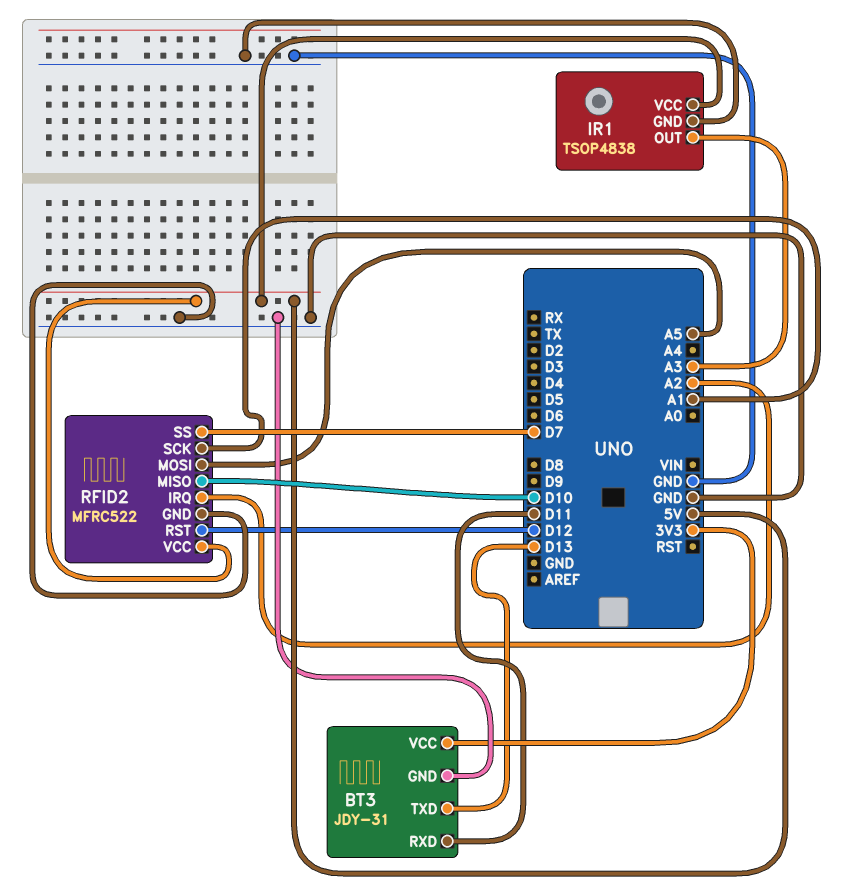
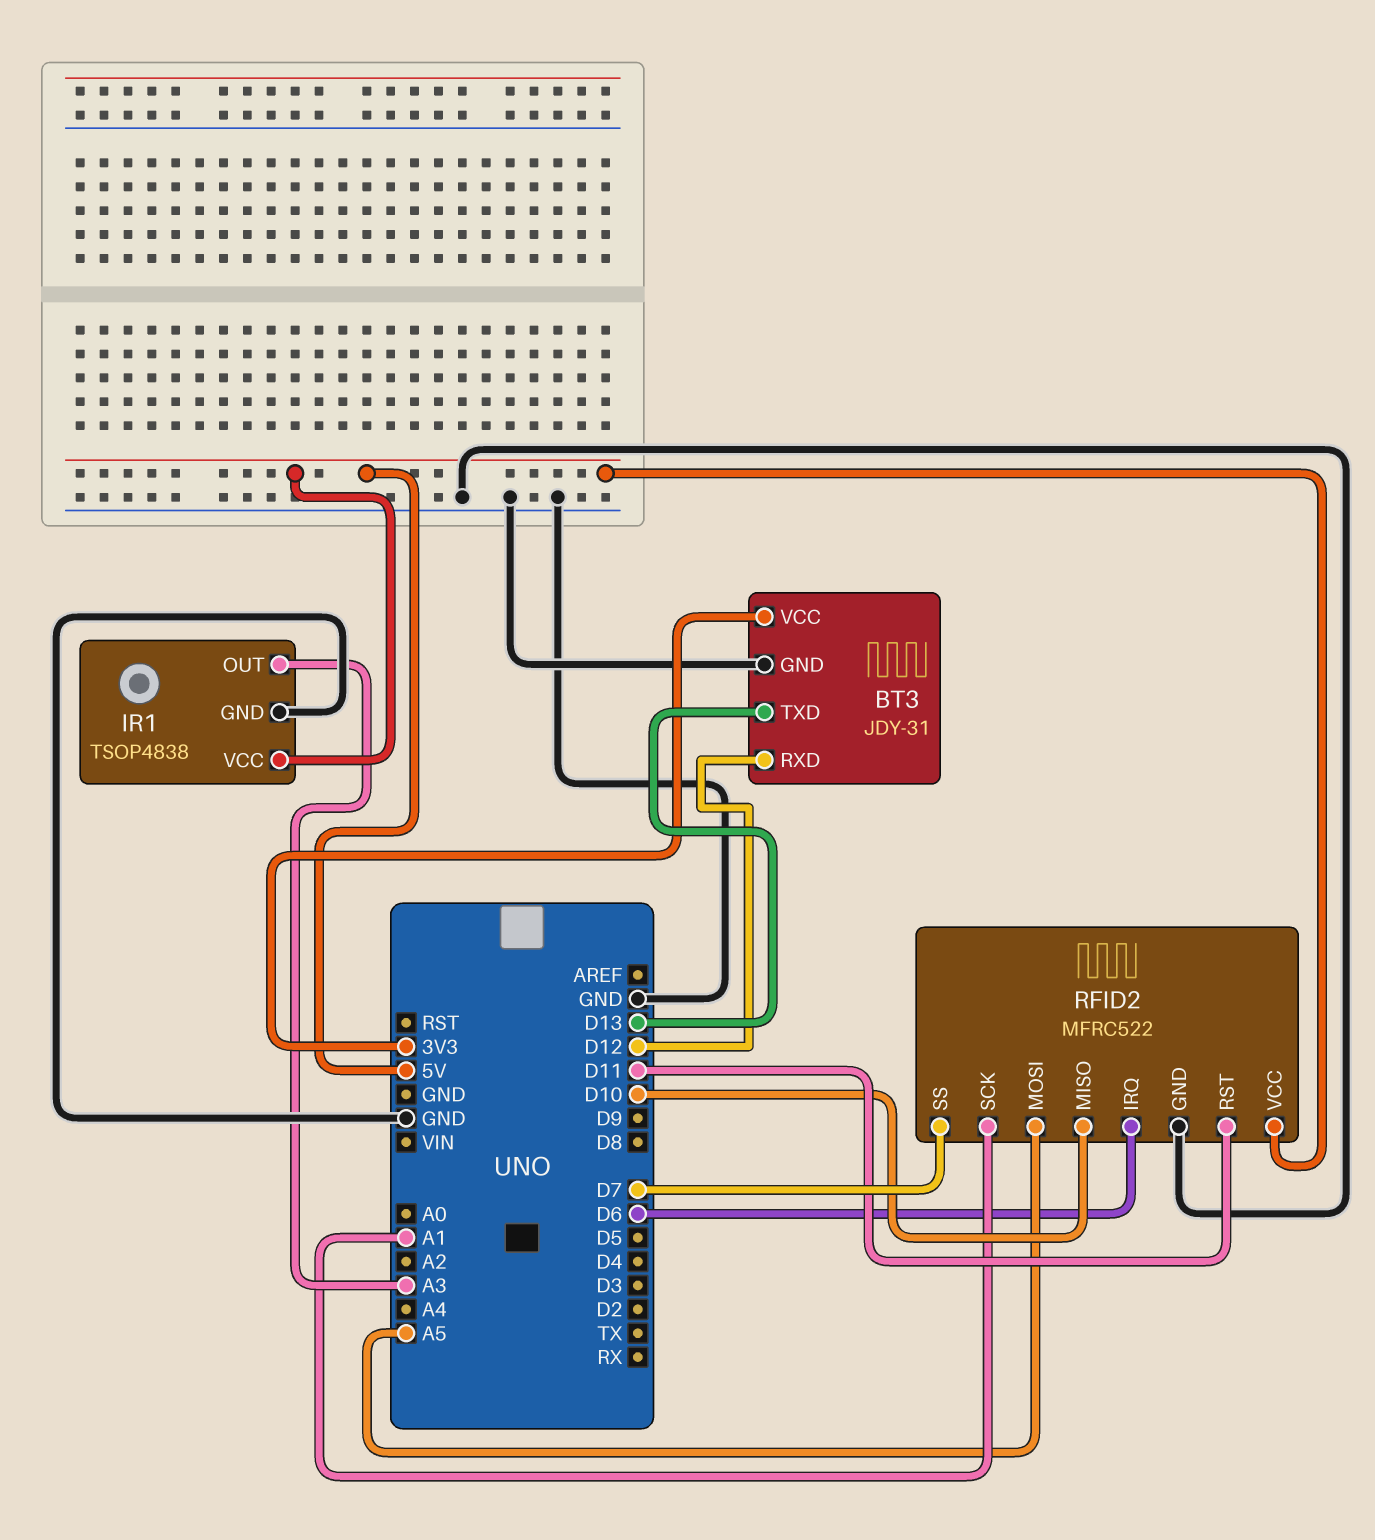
BT3 pin RXD: D11 -> D12
RFID2 pin IRQ: A2 -> D6
RFID2 pin RST: D12 -> D11

